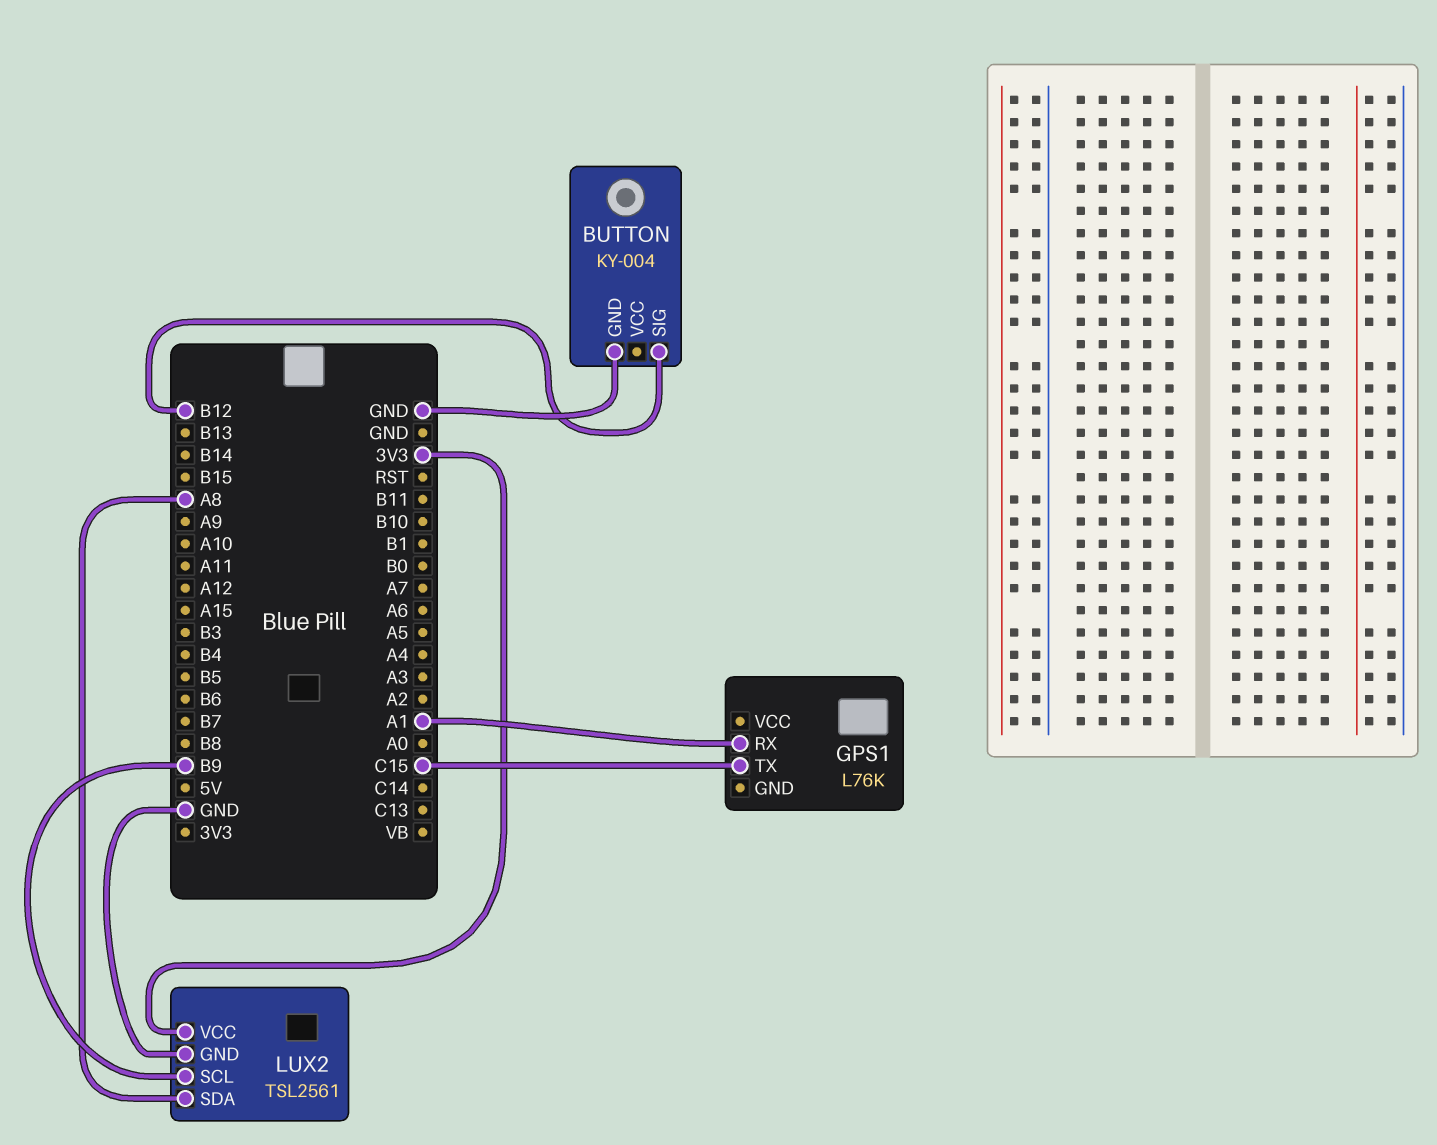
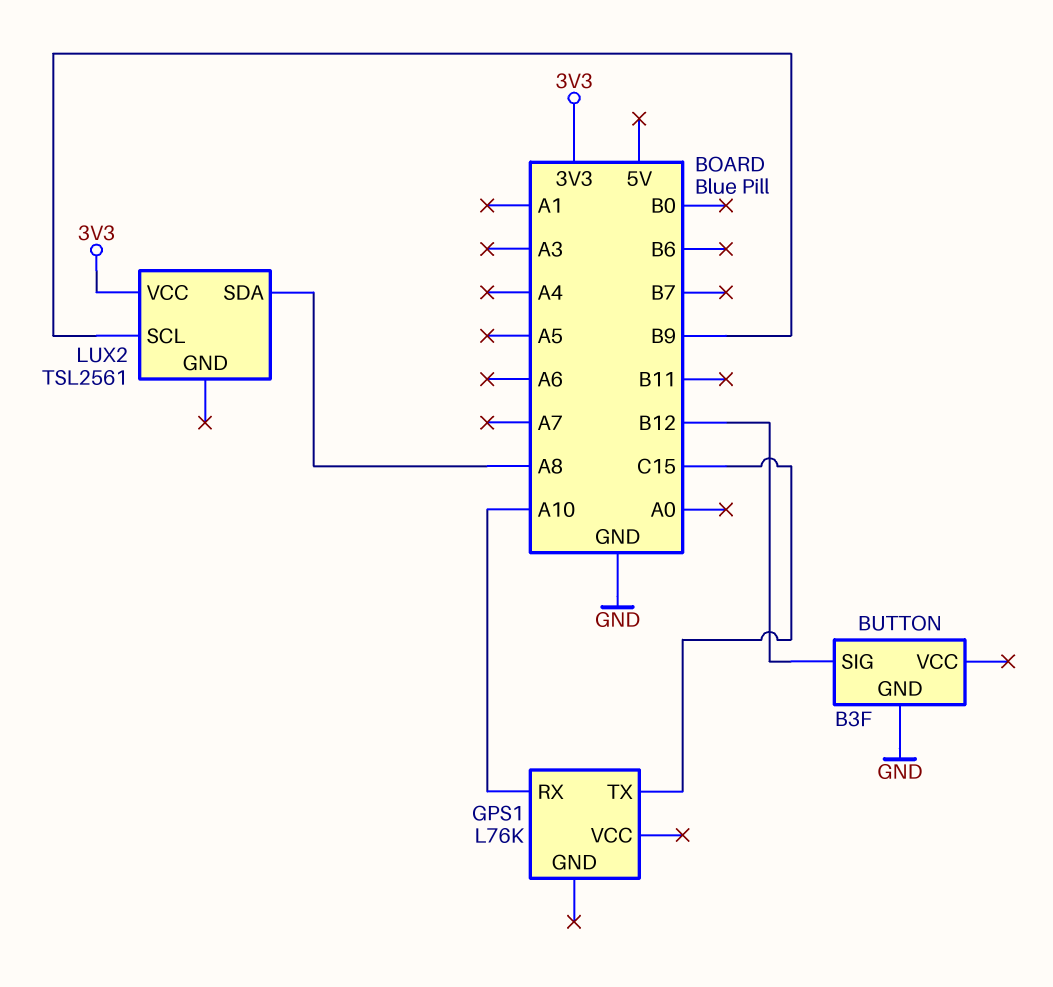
BUTTON: KY-004 -> B3F
GPS1 pin RX: A1 -> A10
LUX2 pin GND: GND -> none

